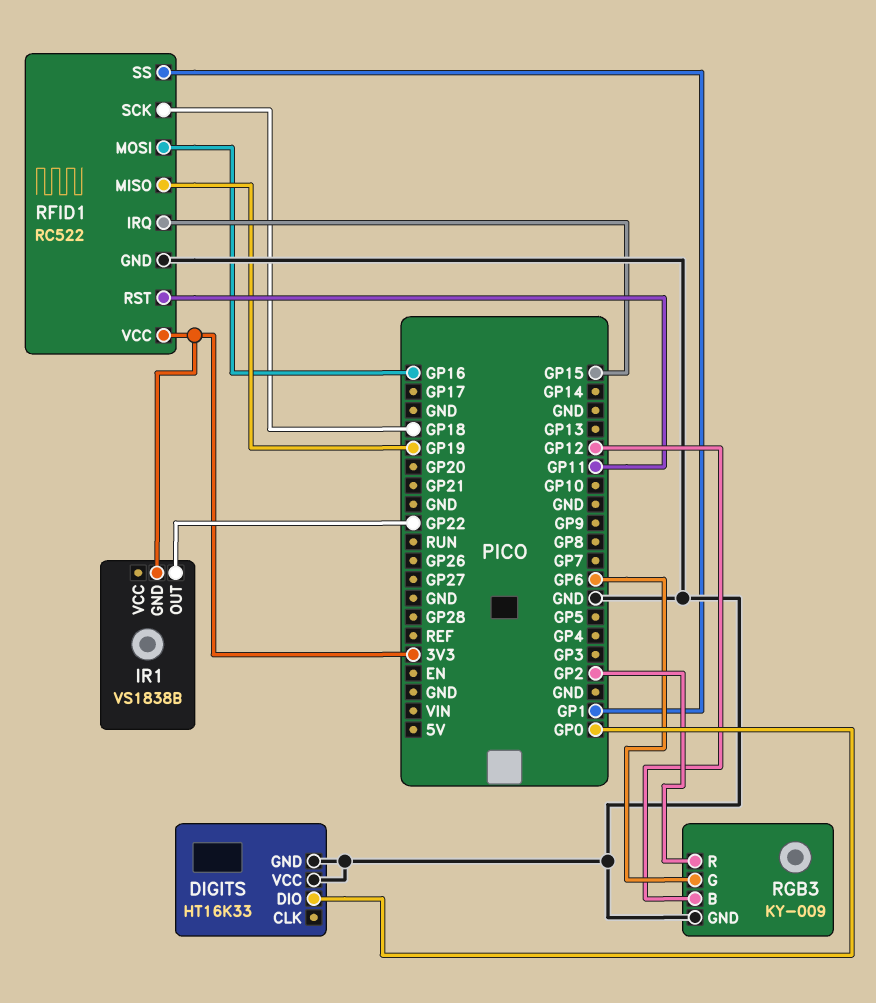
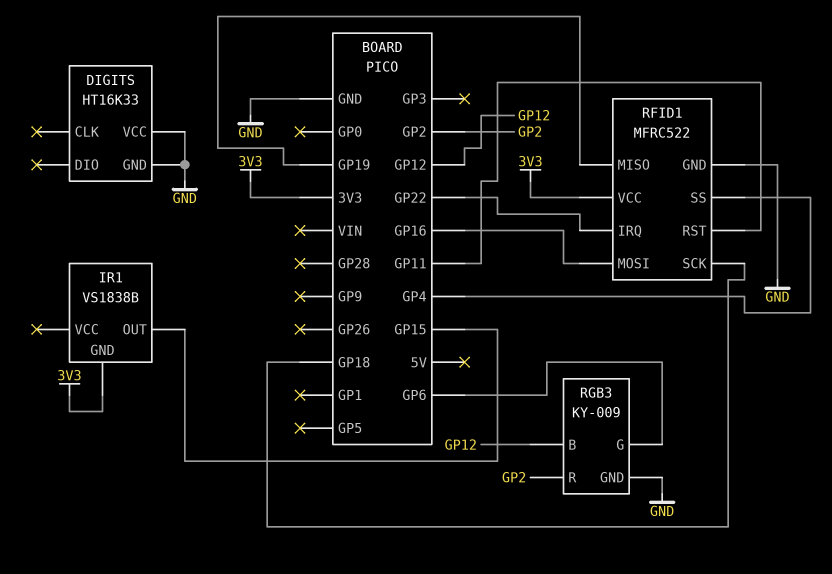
DIGITS pin DIO: GP0 -> none
IR1 pin OUT: GP22 -> GP15
RFID1: RC522 -> MFRC522
RFID1 pin IRQ: GP15 -> GP22
RFID1 pin SS: GP1 -> GP4

